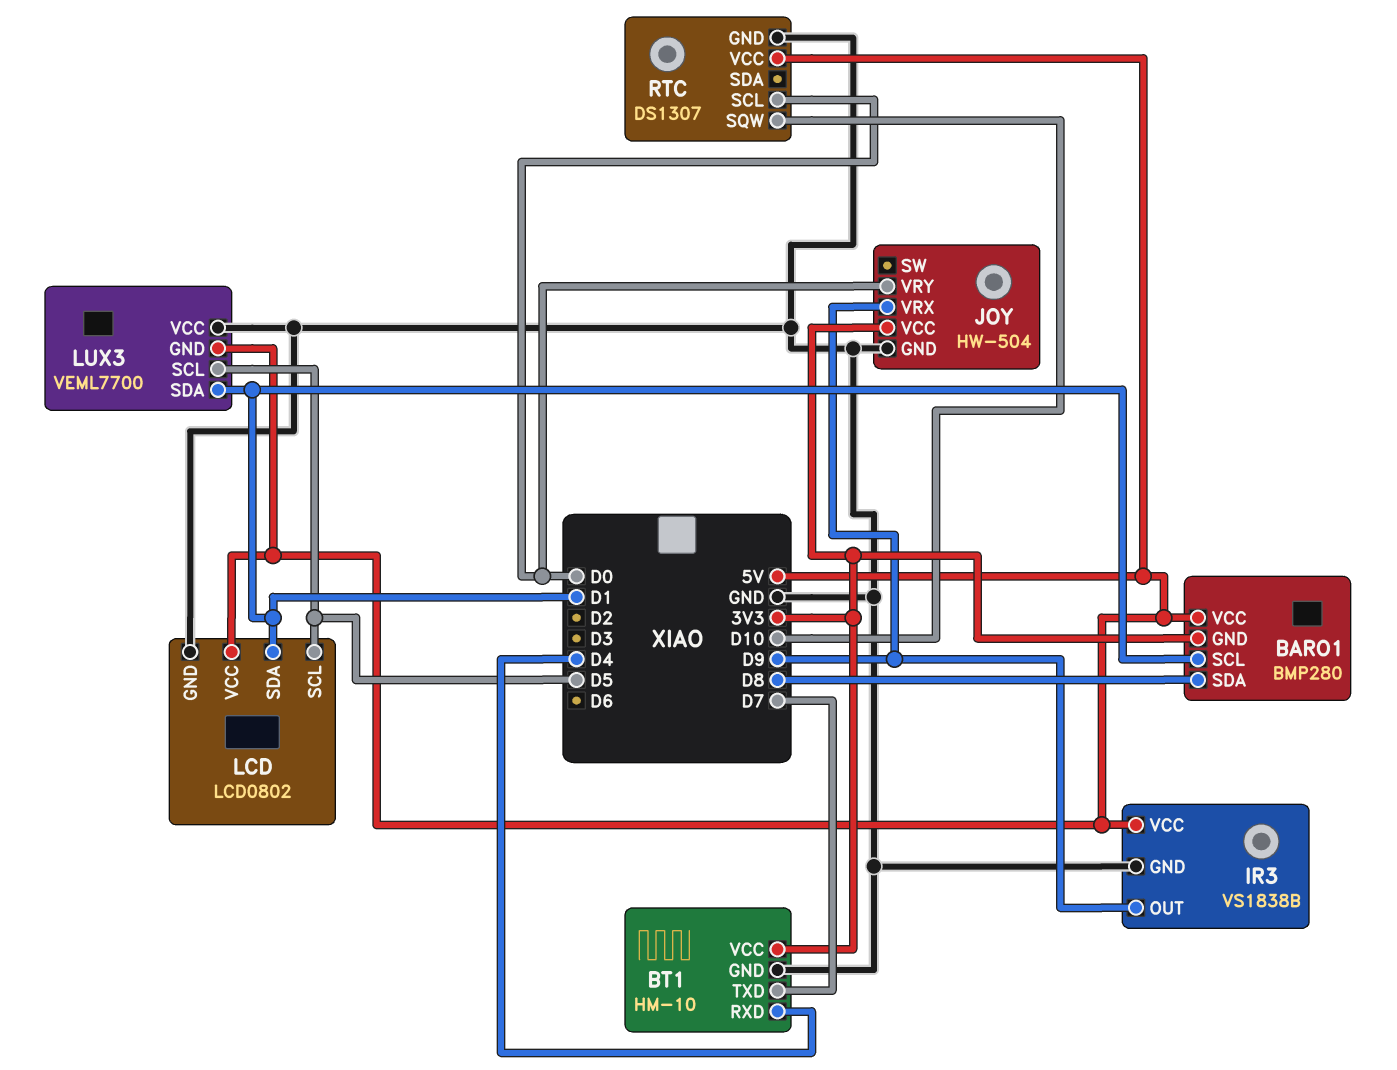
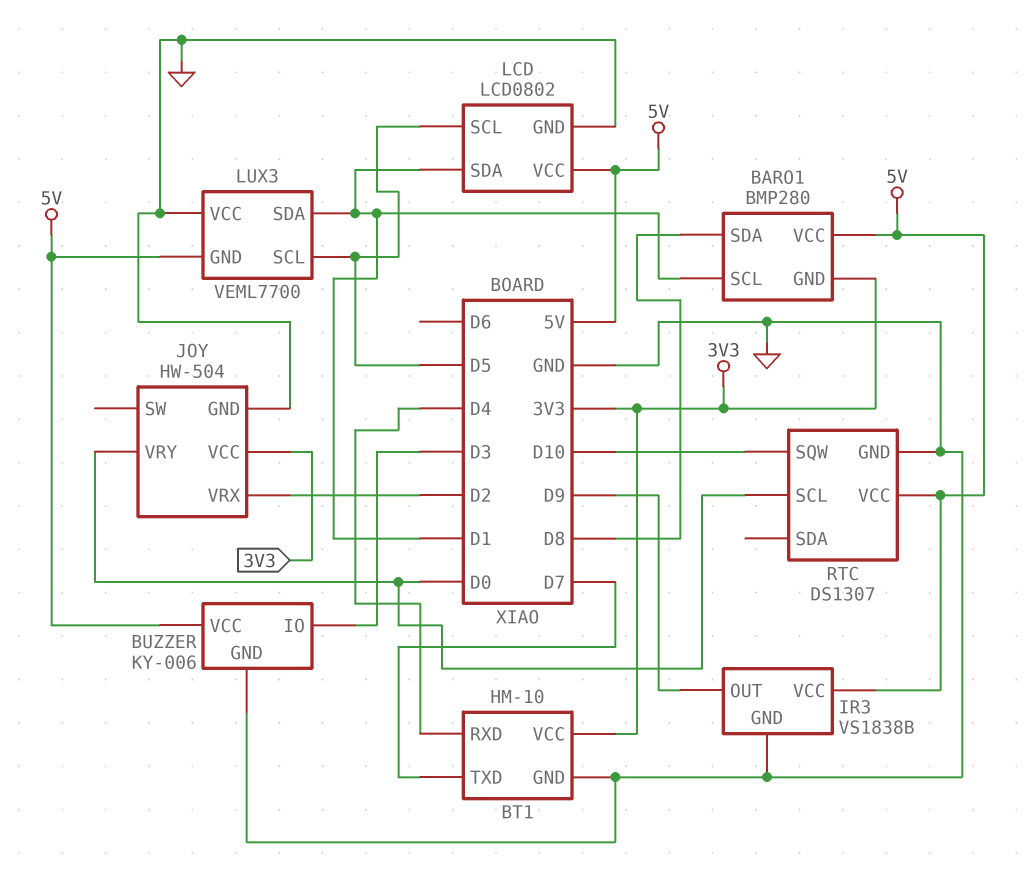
BUZZER: none -> KY-006
BUZZER pin GND: none -> GND
BUZZER pin IO: none -> D3
BUZZER pin VCC: none -> 5V
JOY pin VRX: D9 -> D2

